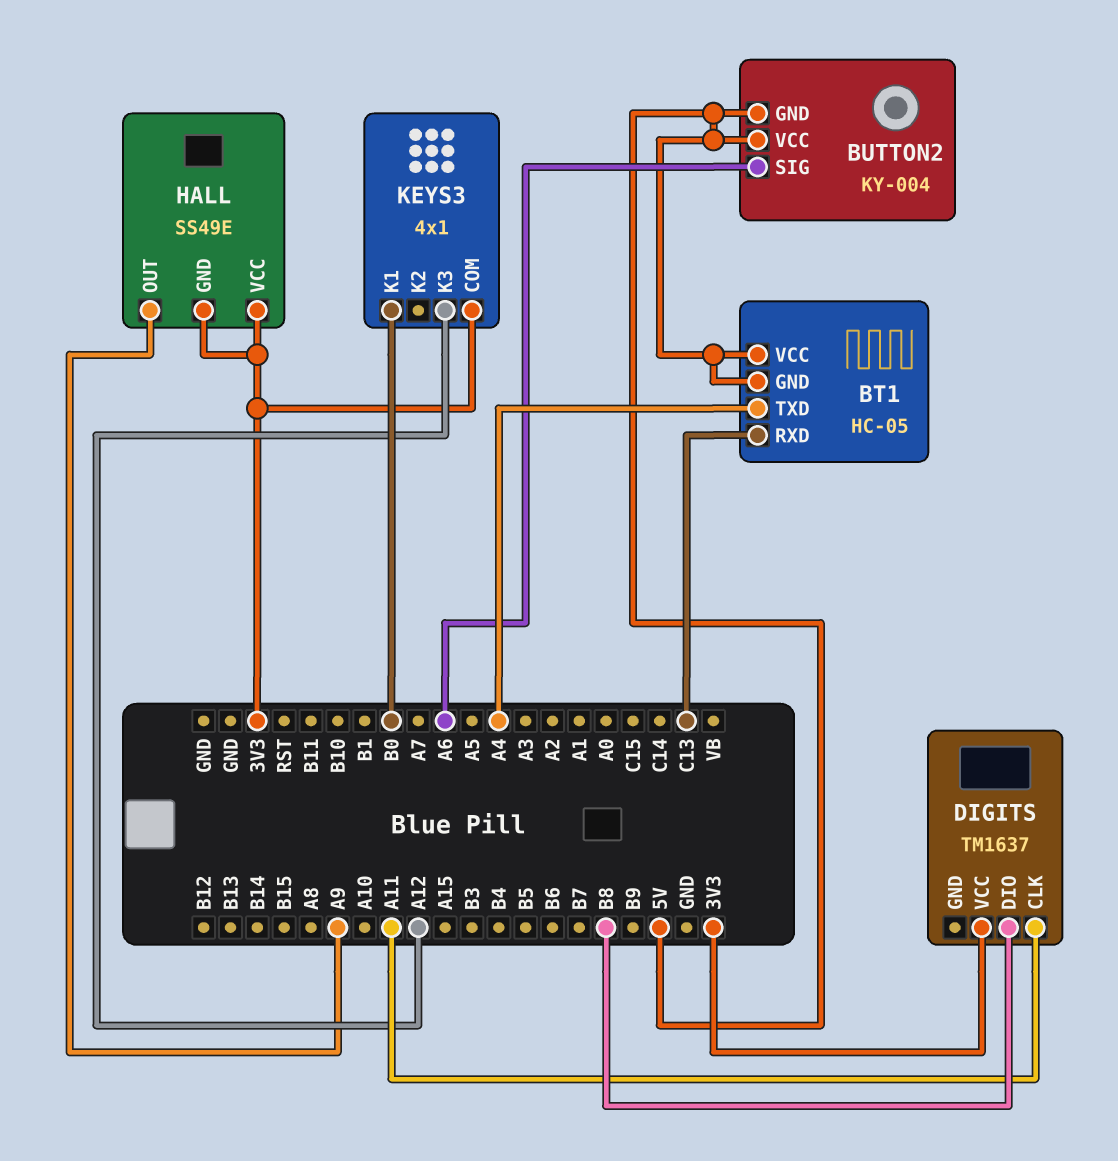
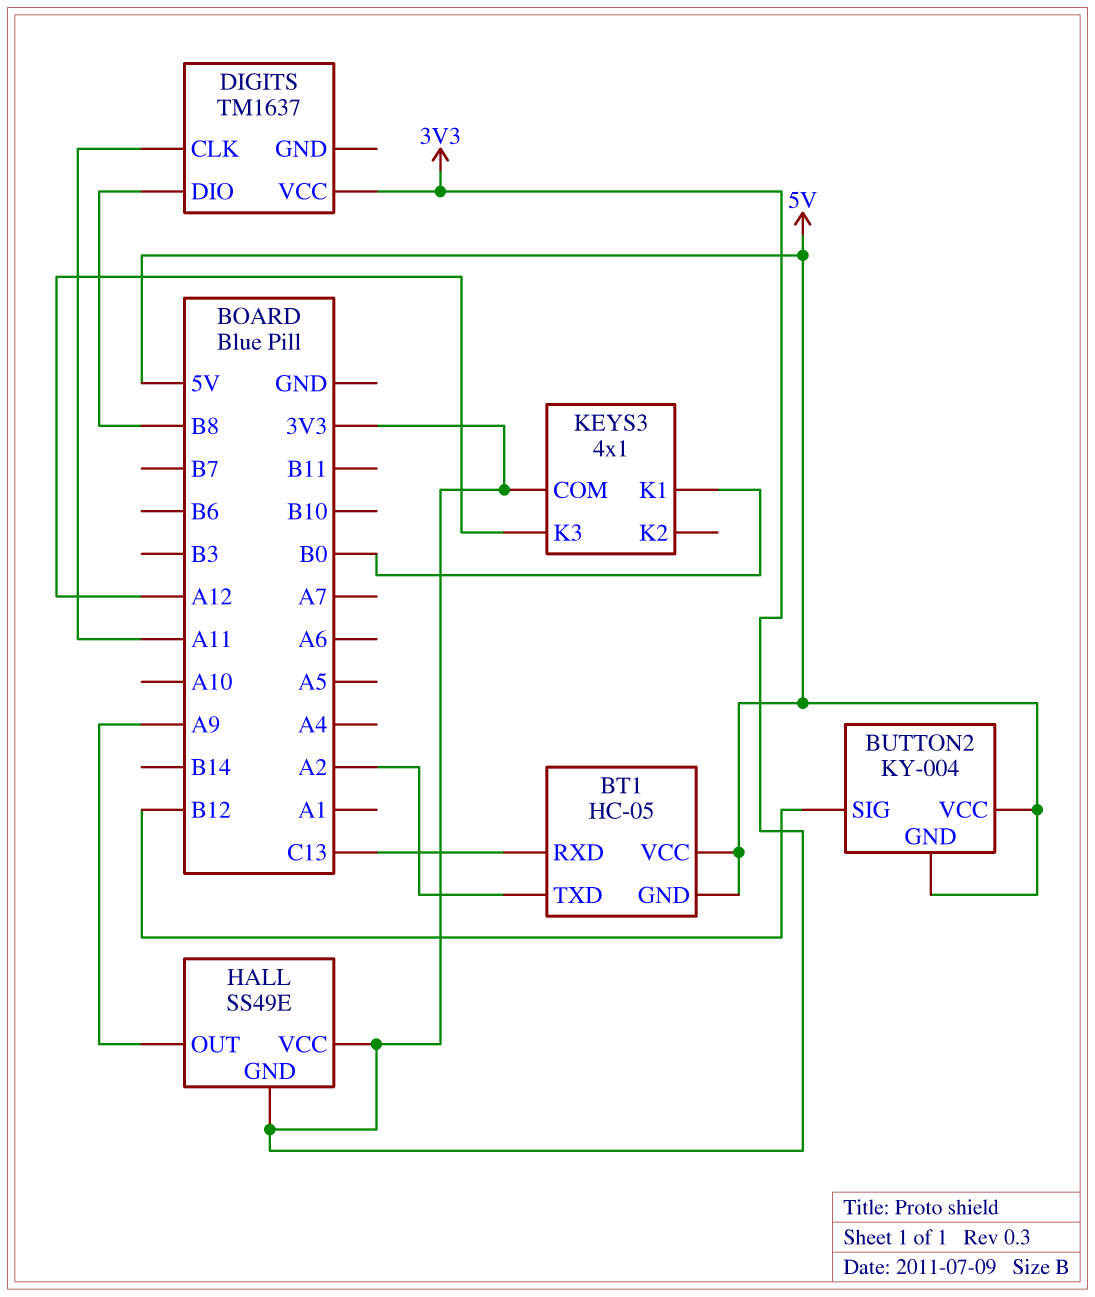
BT1 pin TXD: A4 -> A2
BUTTON2 pin SIG: A6 -> B12

